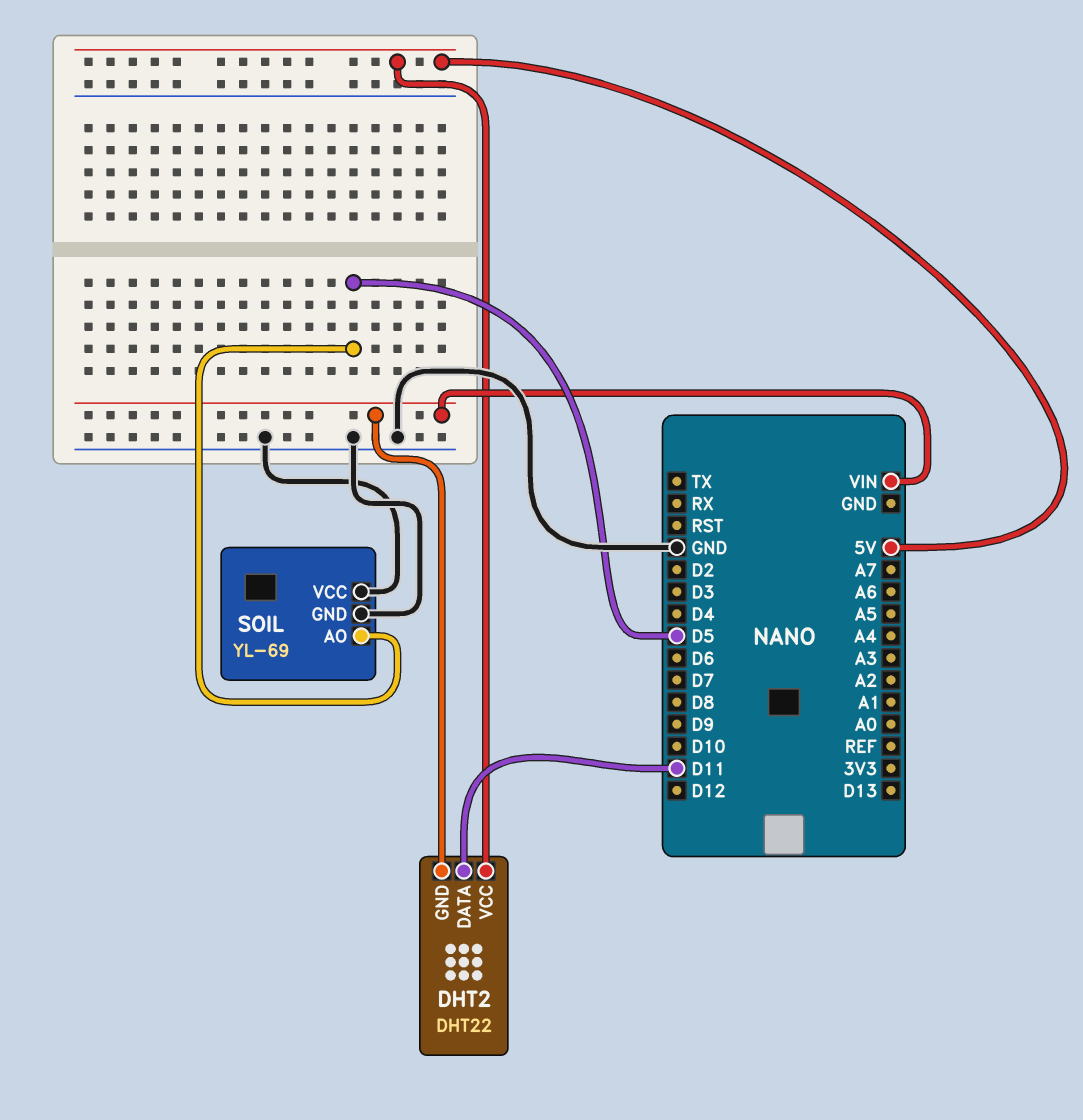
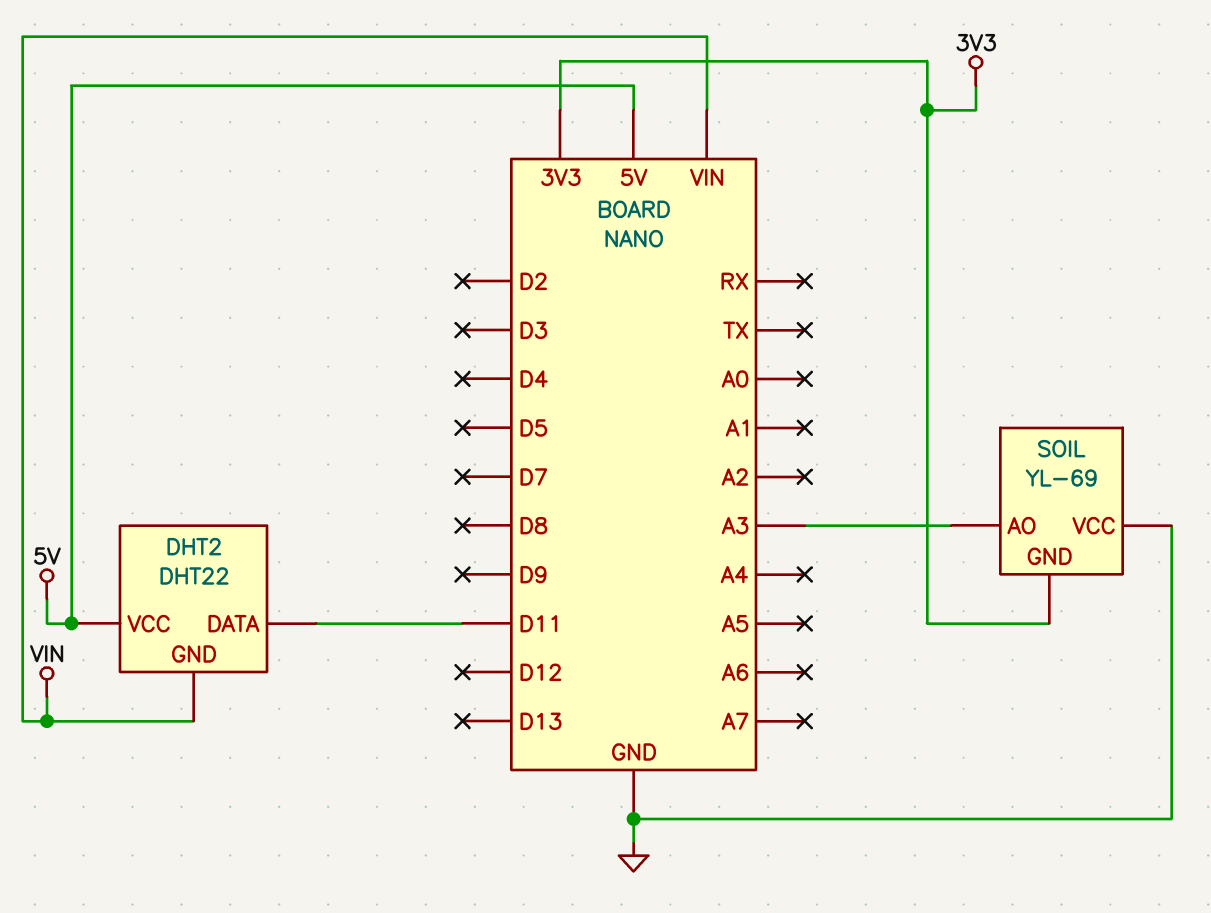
SOIL pin AO: D5 -> A3
SOIL pin GND: GND -> 3V3

